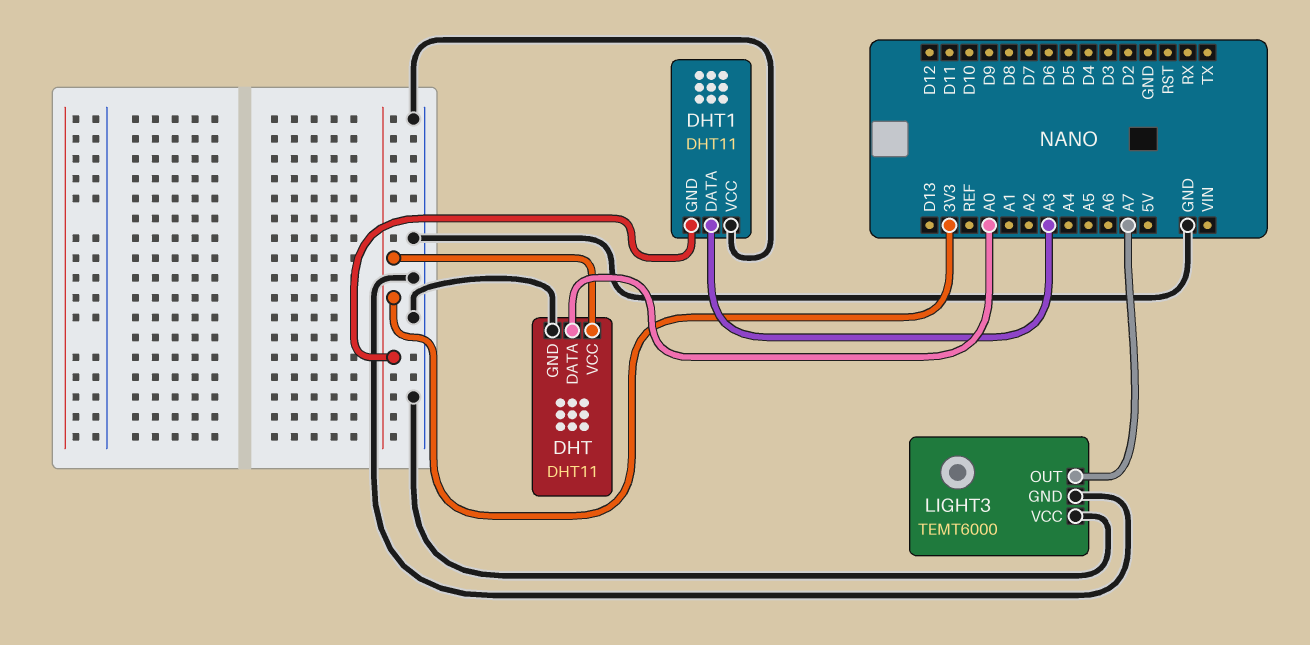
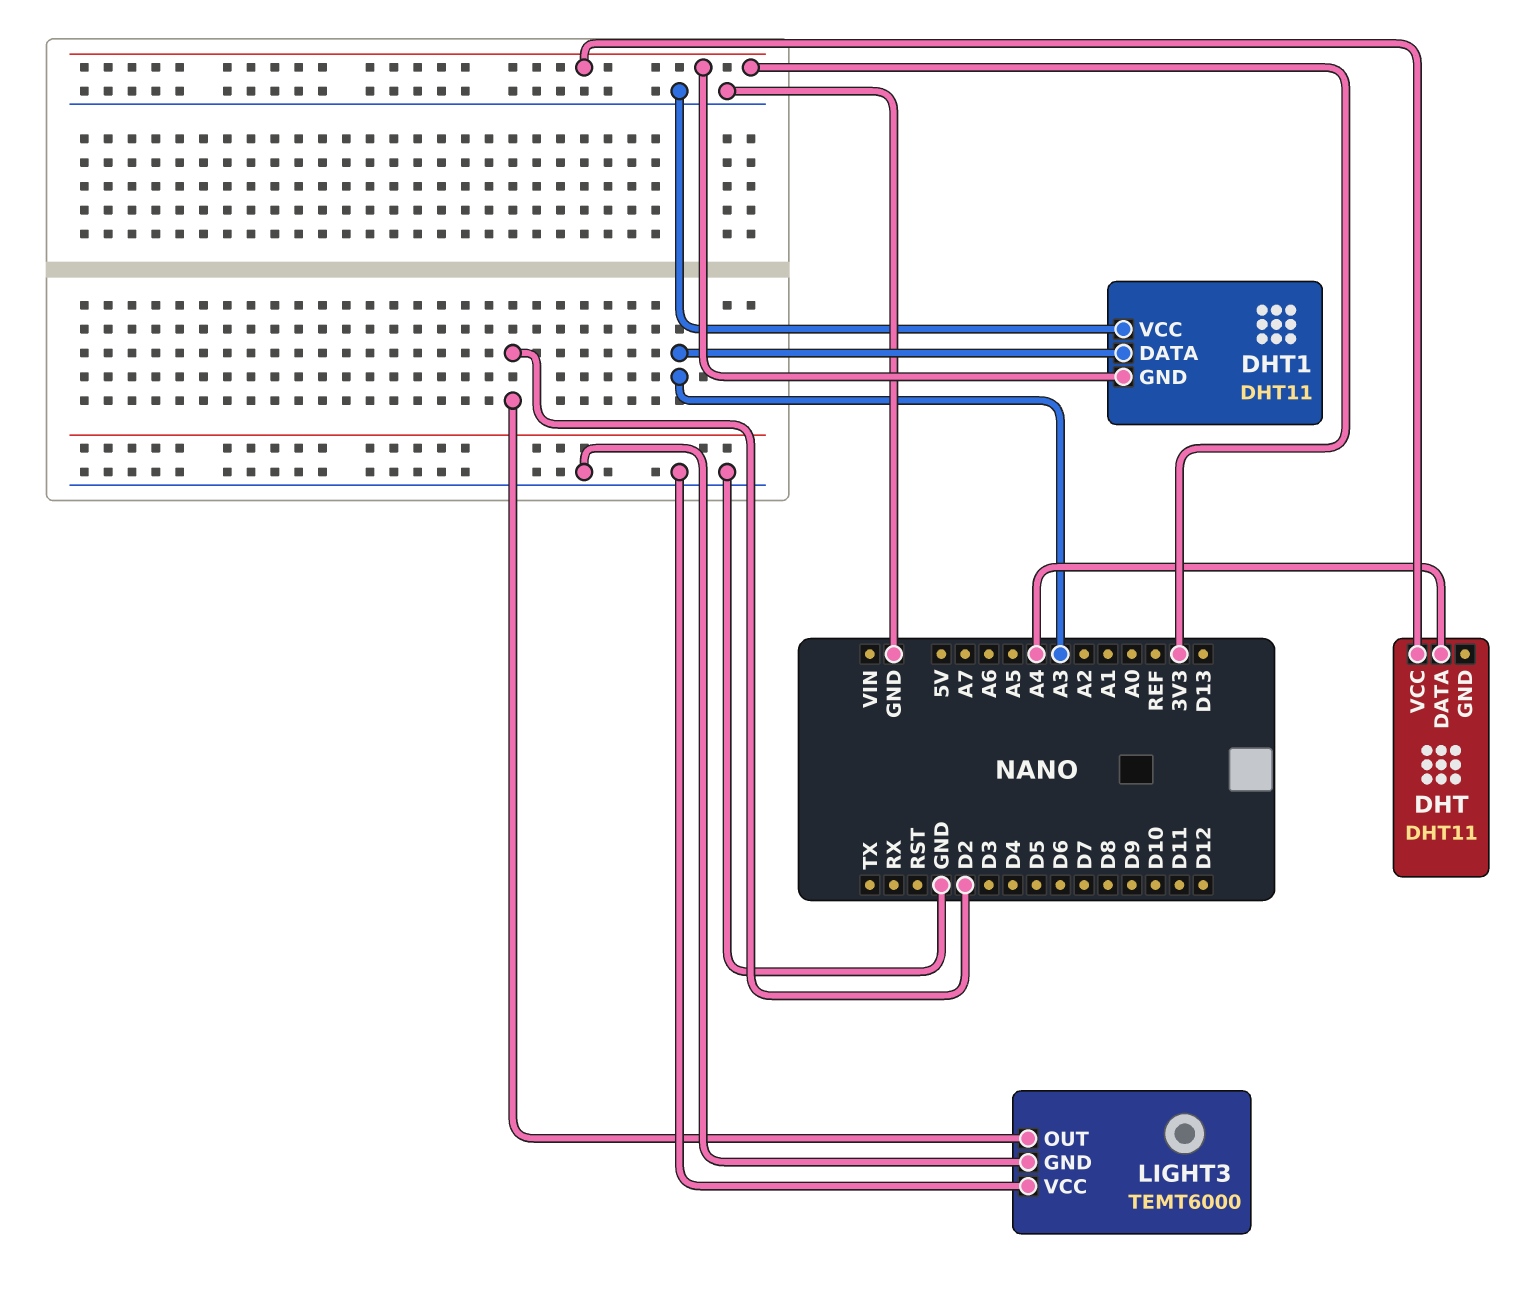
DHT pin DATA: A0 -> A4
DHT pin GND: GND -> none
LIGHT3 pin OUT: A7 -> D2

